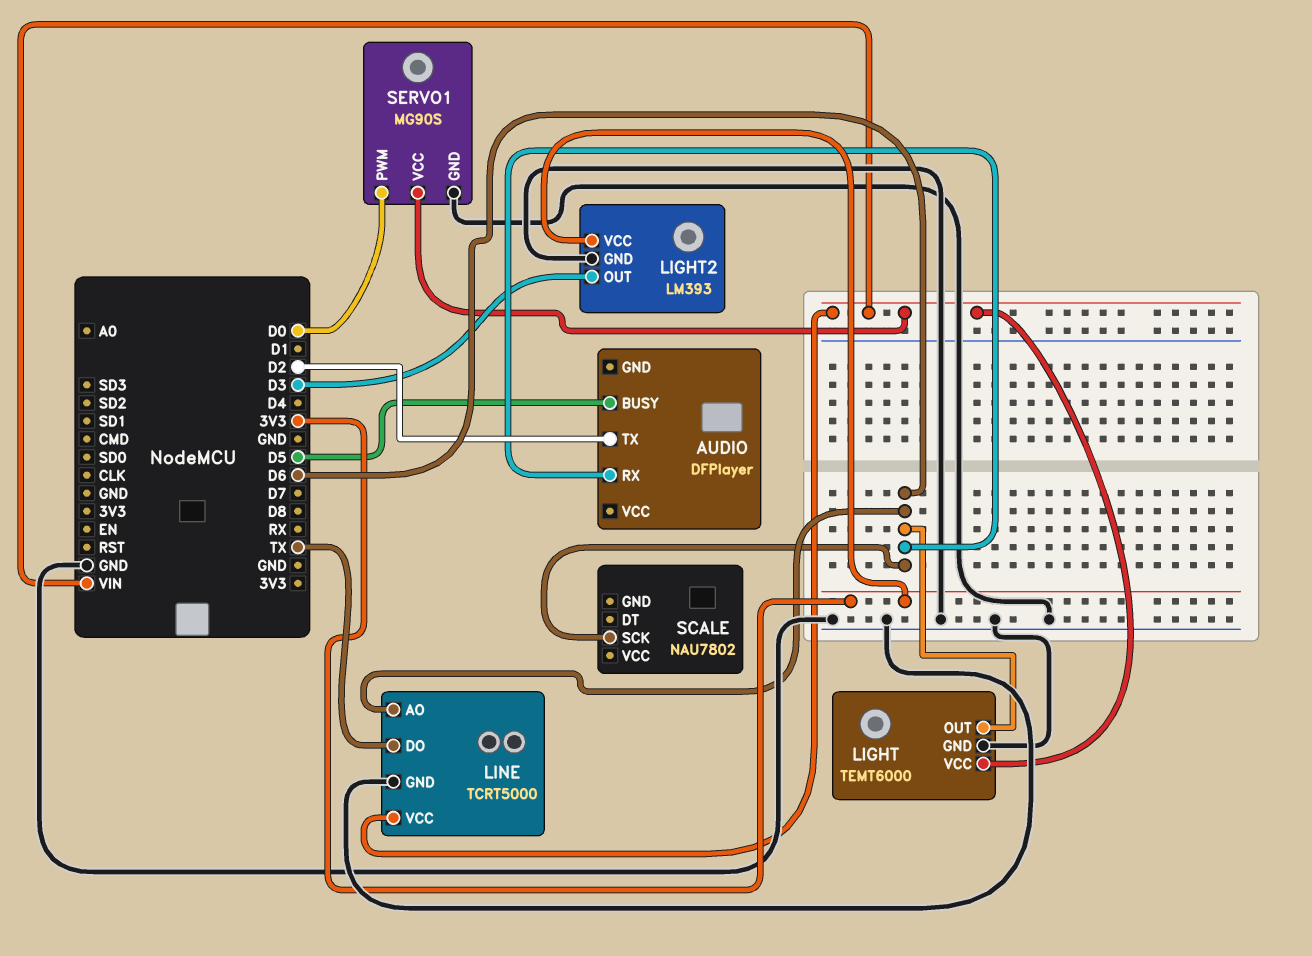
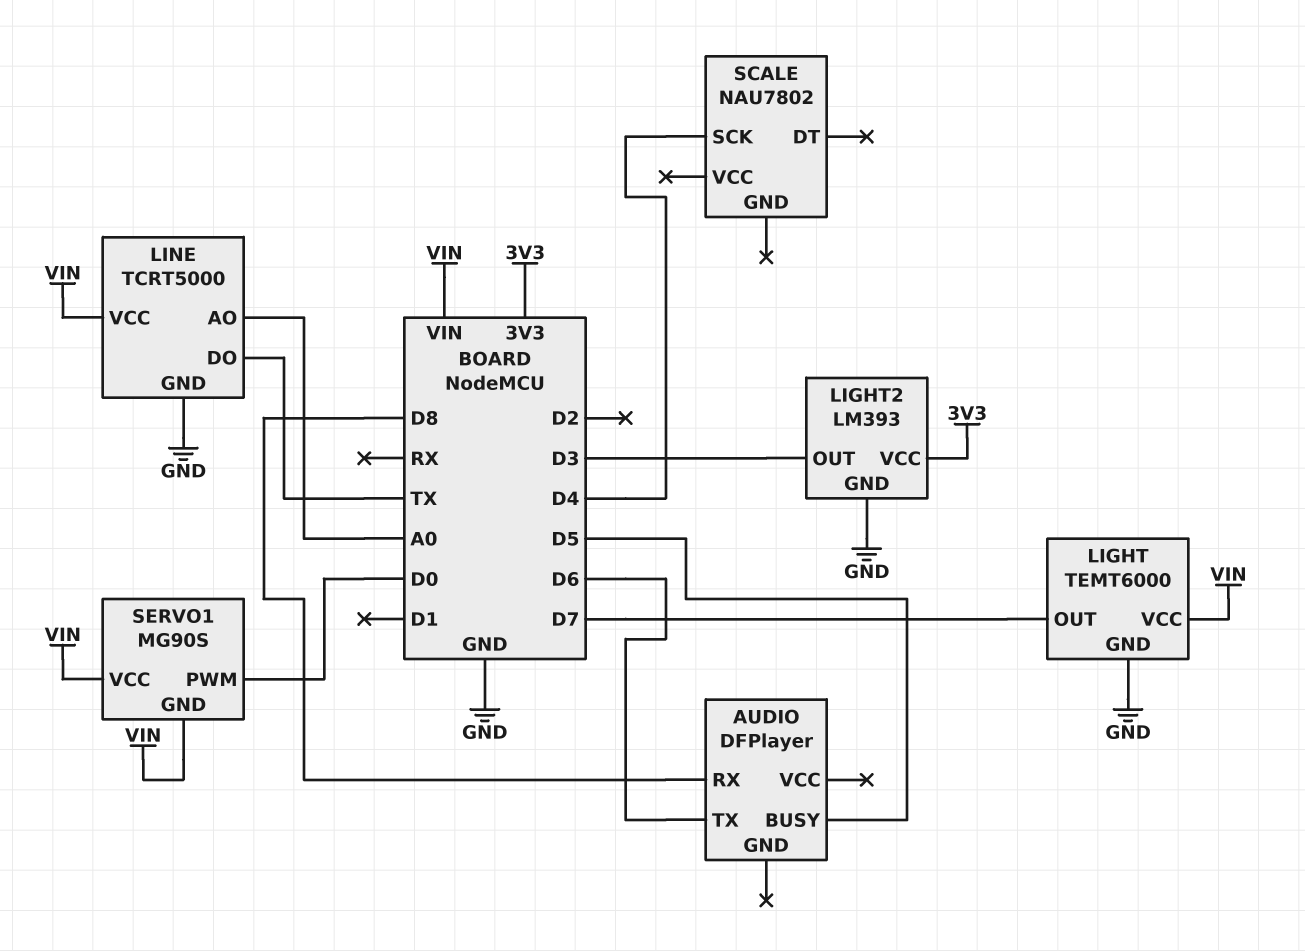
AUDIO pin RX: D6 -> D8
AUDIO pin TX: D2 -> D6
LIGHT pin OUT: D6 -> D7
LINE pin AO: D6 -> A0
SCALE pin SCK: D6 -> D4
SERVO1 pin GND: GND -> VIN

